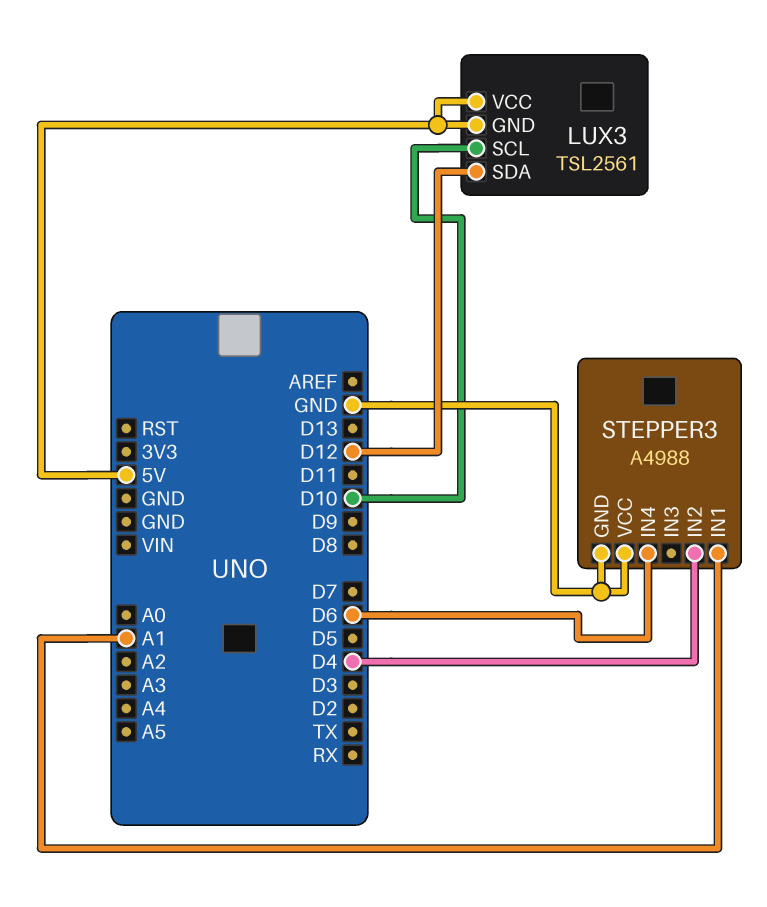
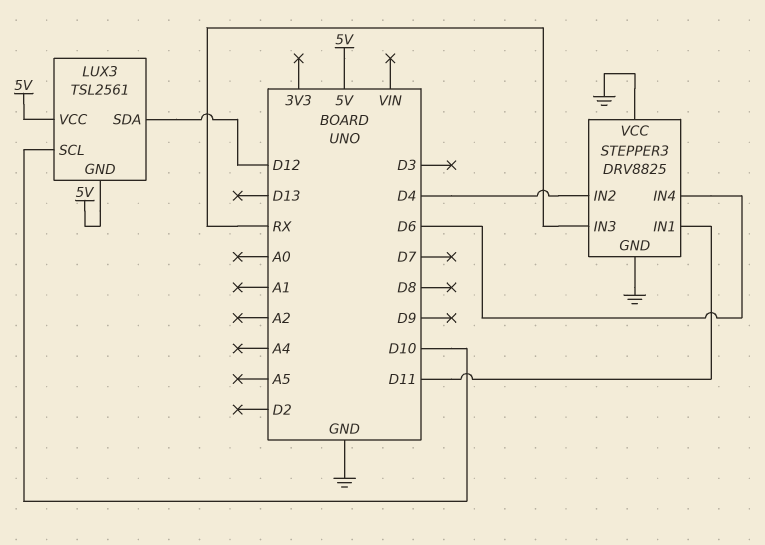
STEPPER3: A4988 -> DRV8825
STEPPER3 pin IN1: A1 -> D11
STEPPER3 pin IN3: none -> RX

